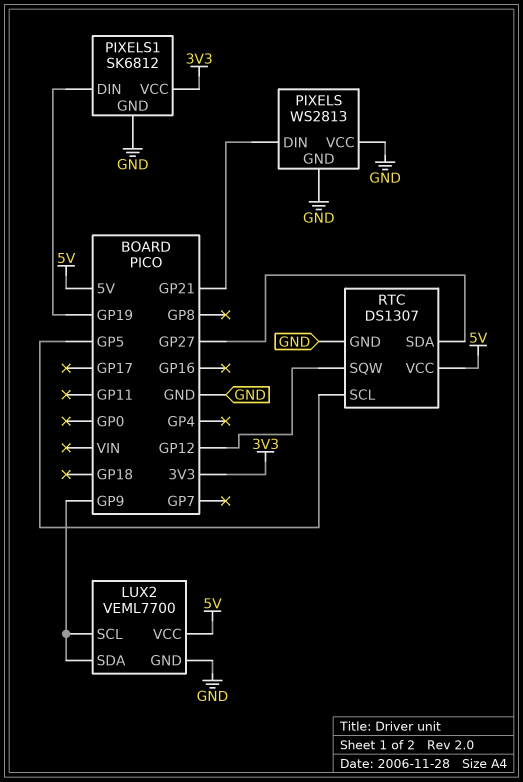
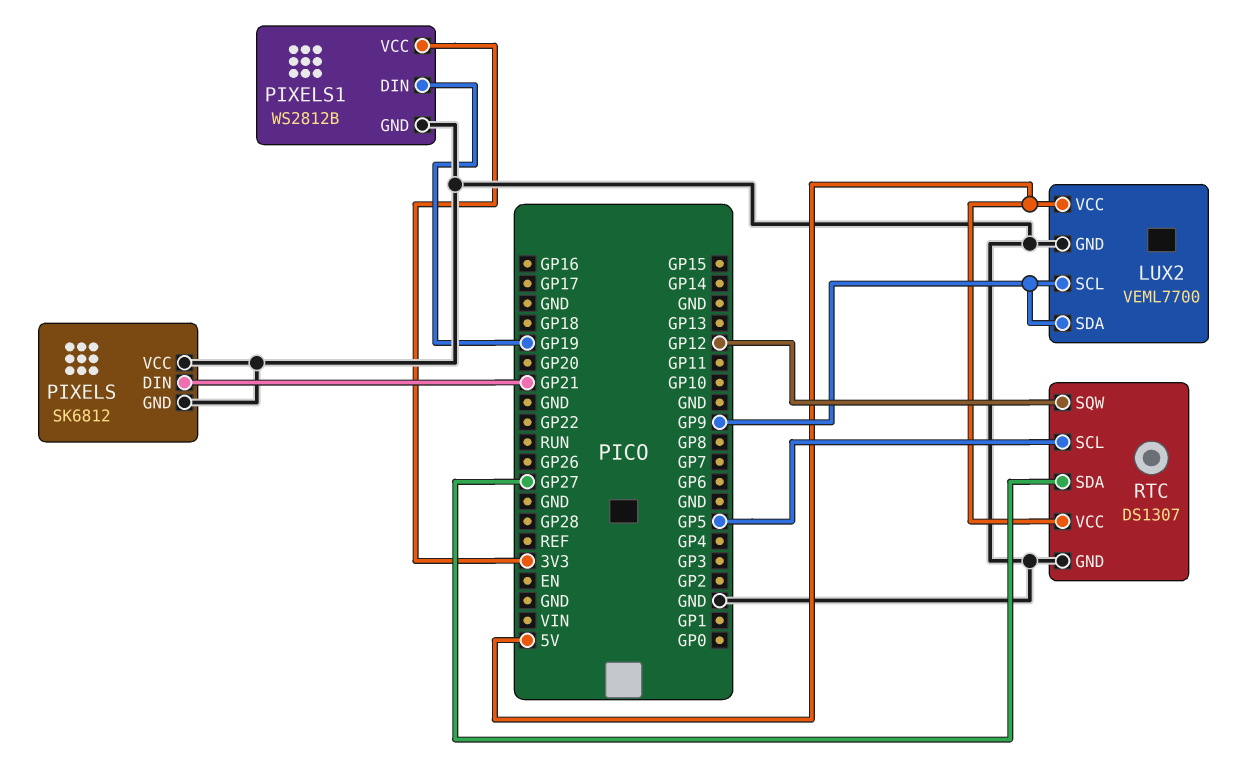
PIXELS: WS2813 -> SK6812
PIXELS1: SK6812 -> WS2812B

